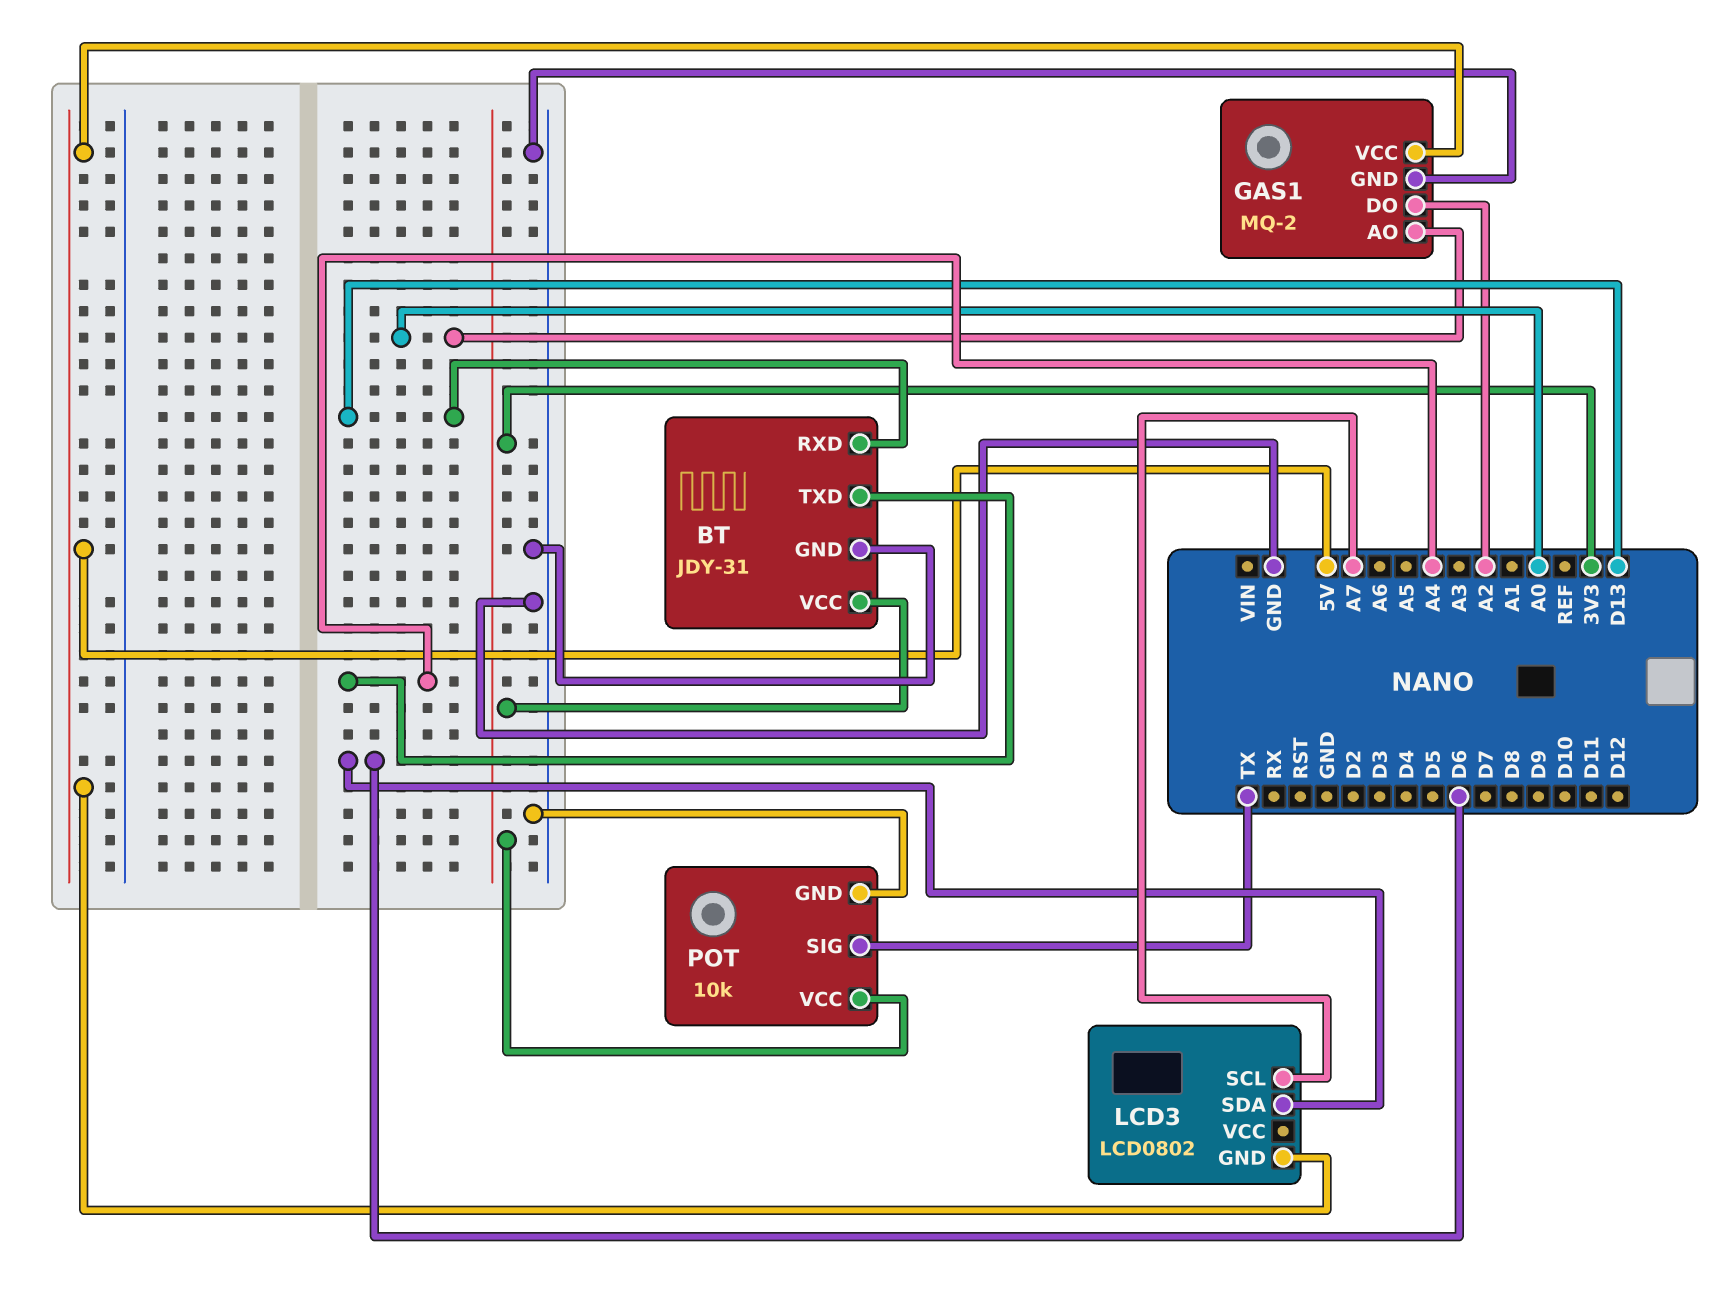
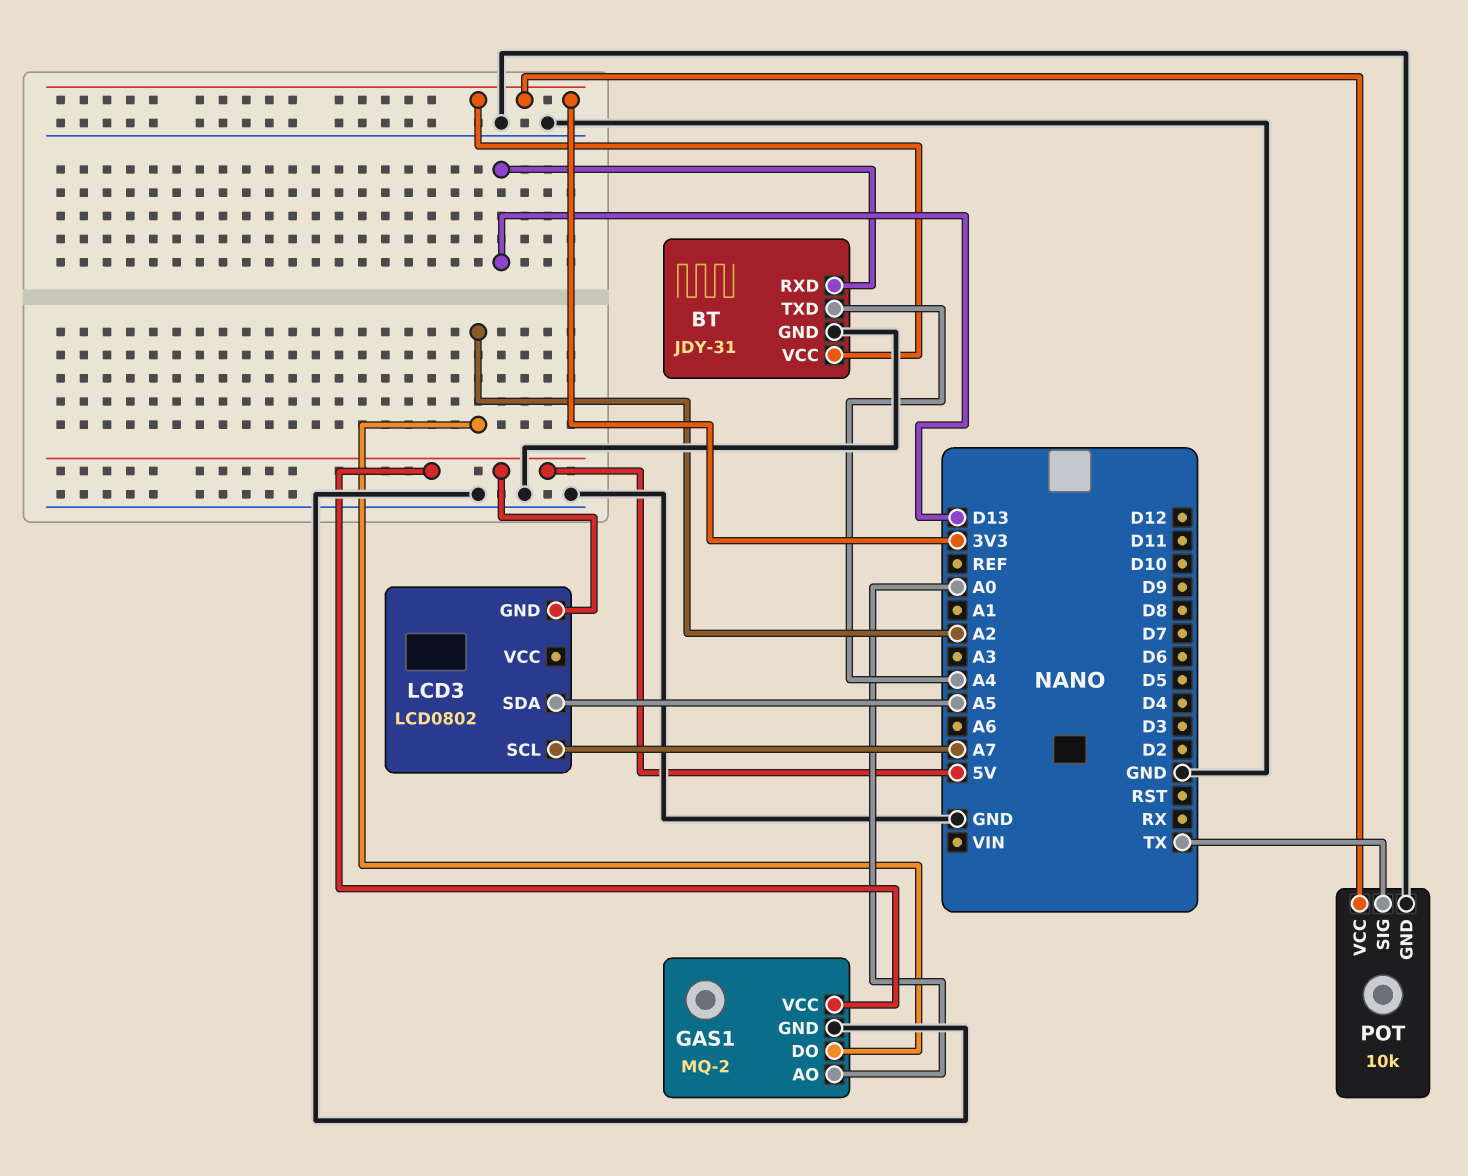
LCD3 pin SDA: D6 -> A5

